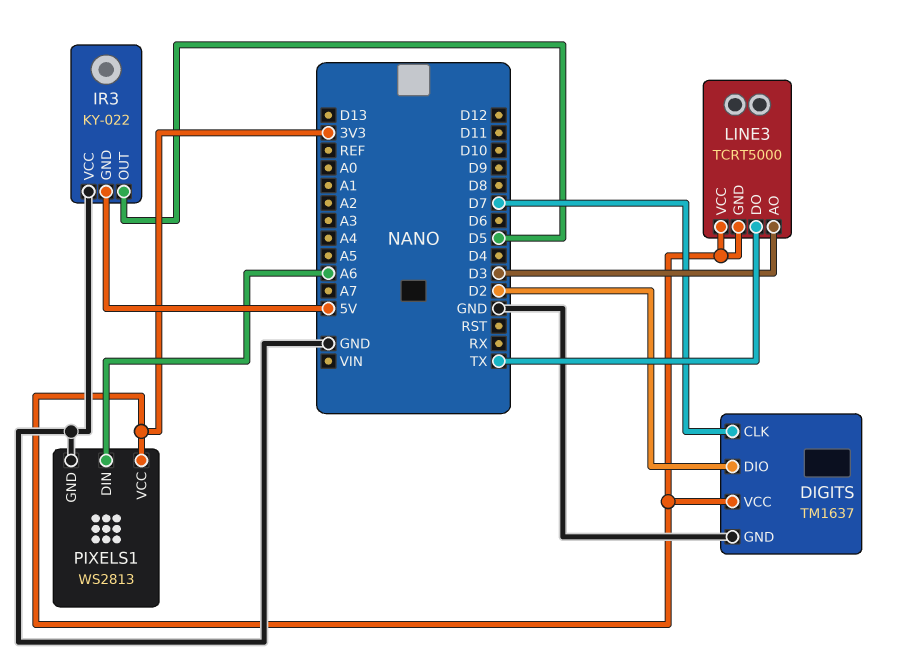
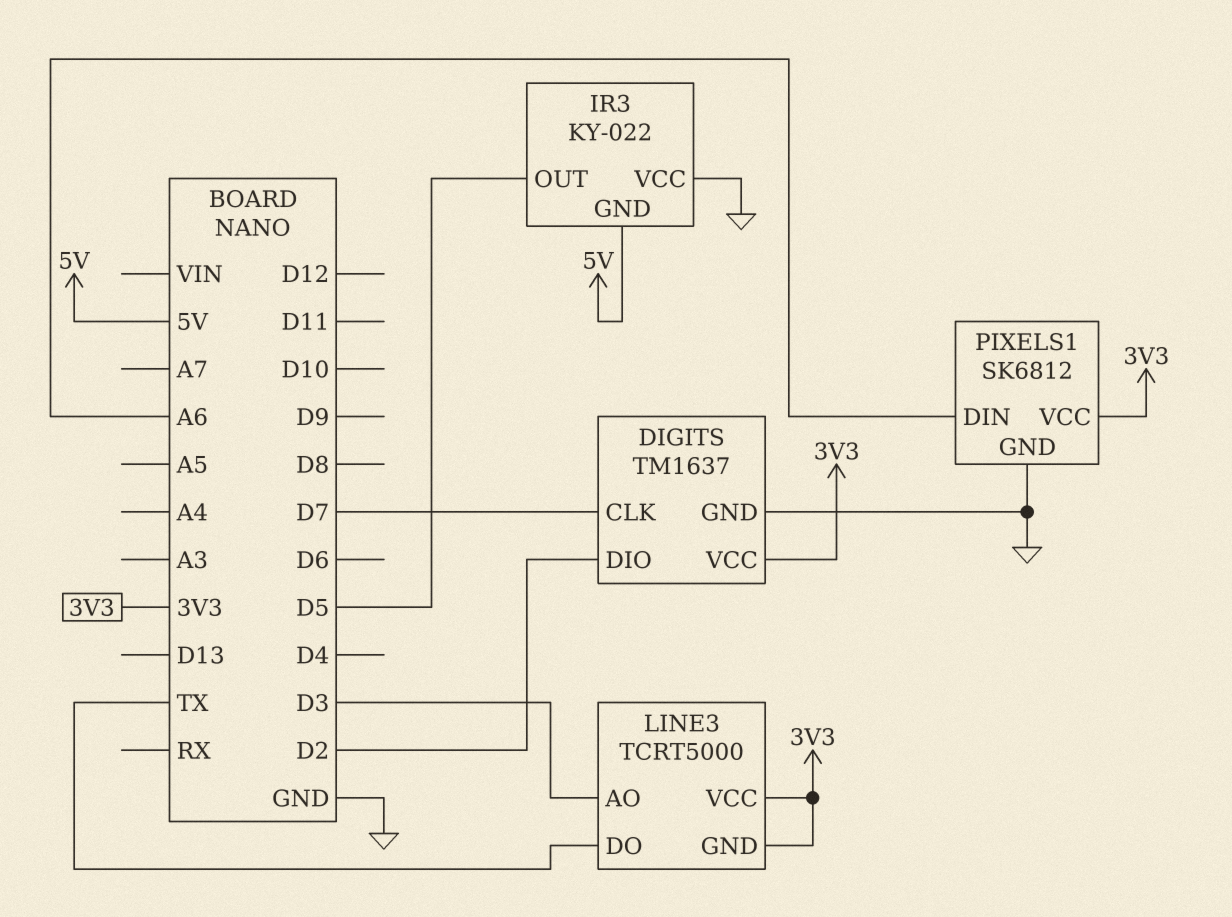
PIXELS1: WS2813 -> SK6812

